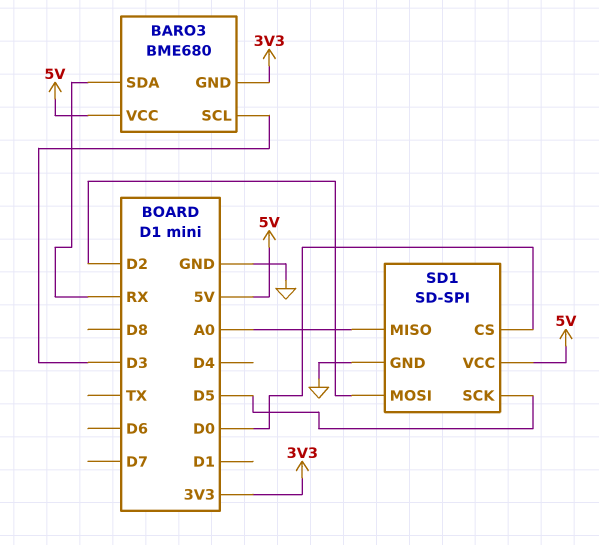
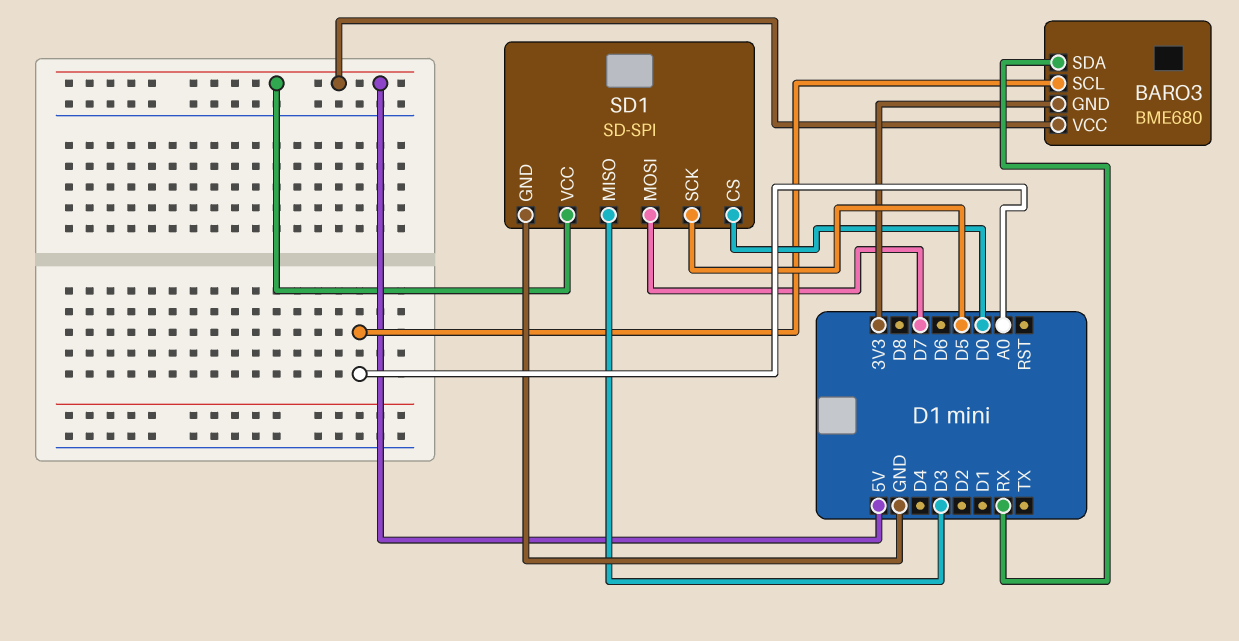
BARO3 pin SCL: D3 -> A0
SD1 pin MISO: A0 -> D3
SD1 pin MOSI: D2 -> D7

